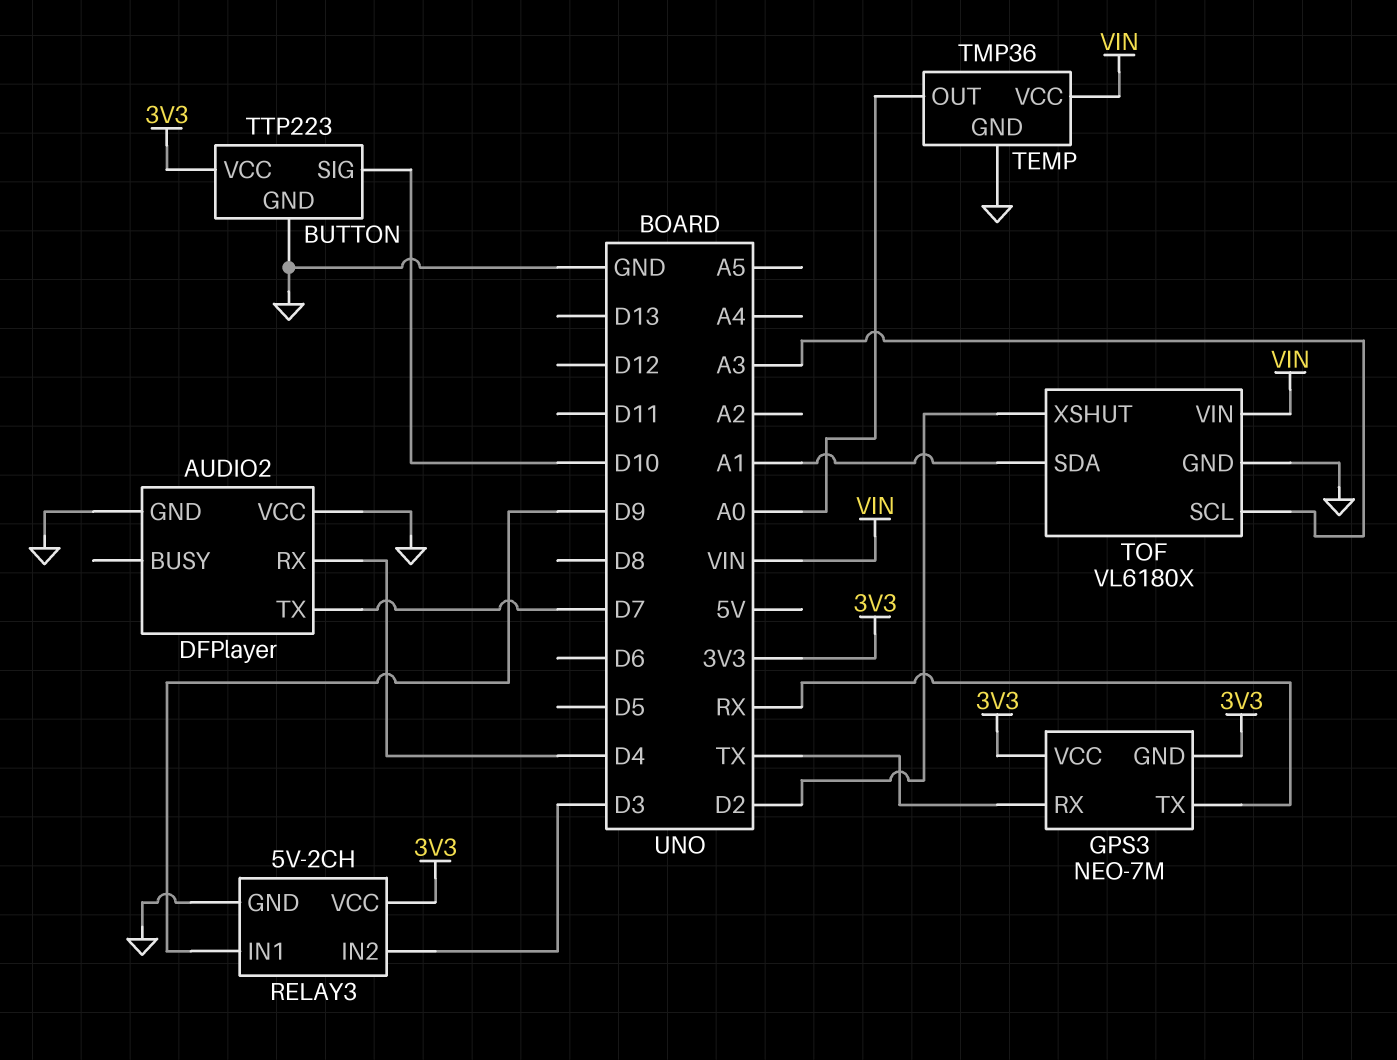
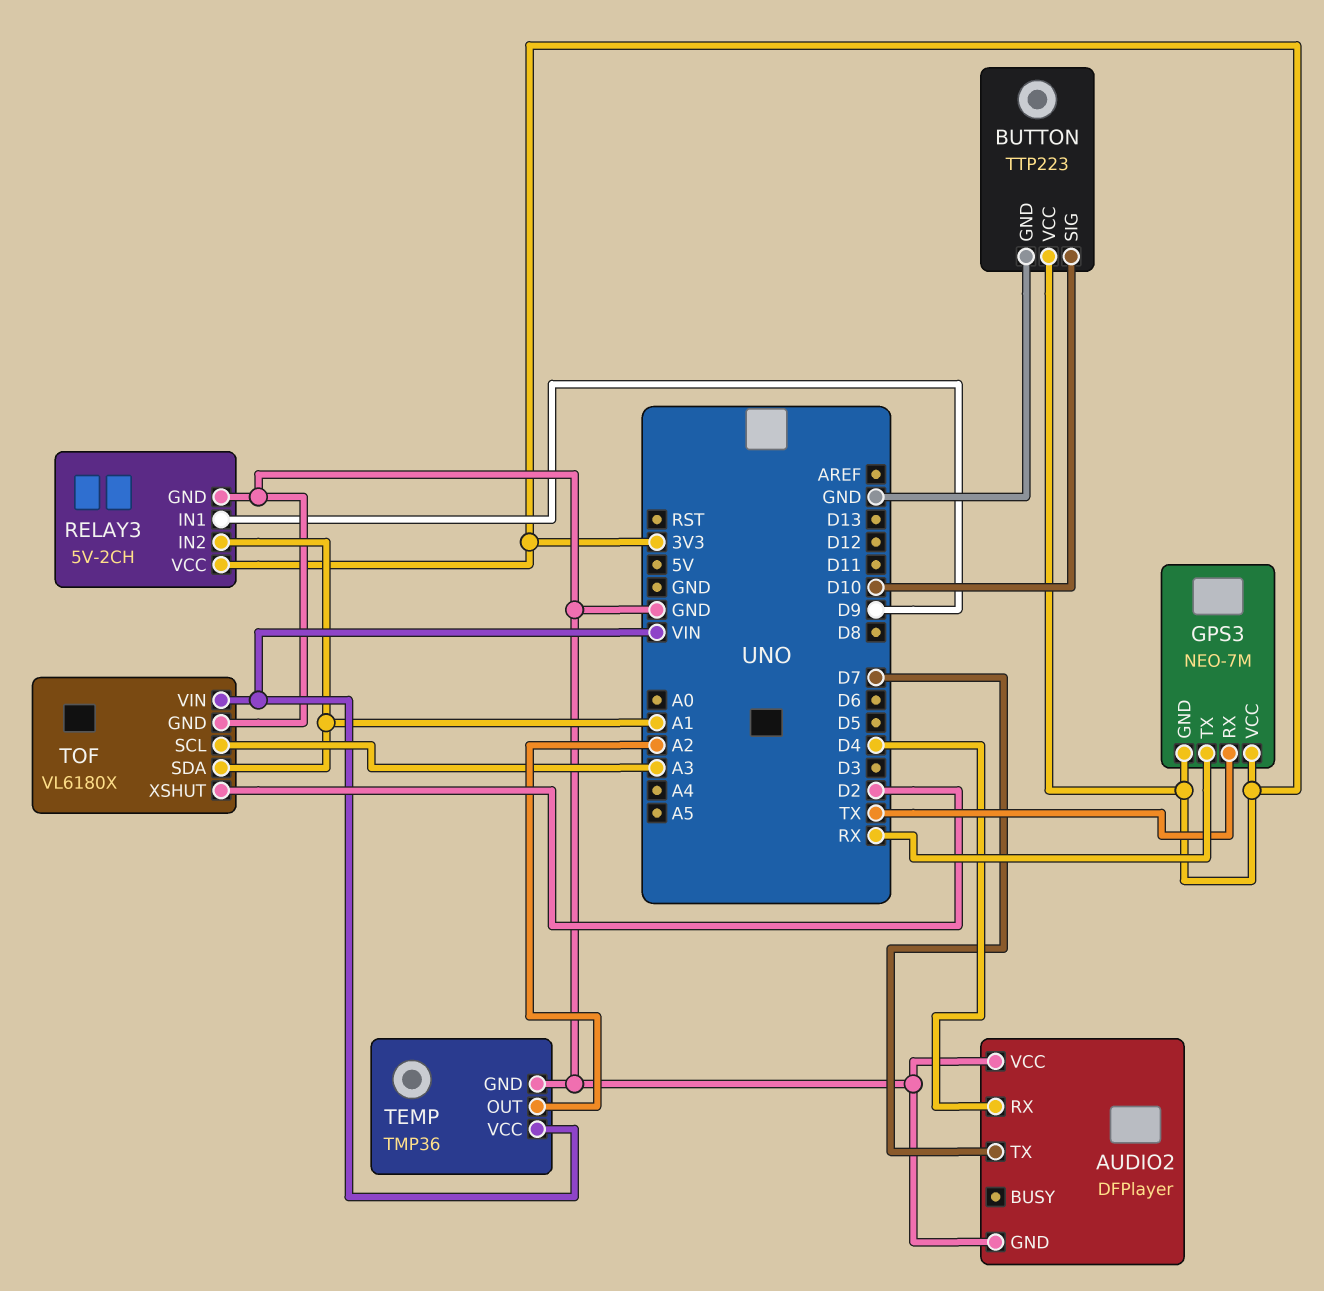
RELAY3 pin IN2: D3 -> A1
TEMP pin OUT: A0 -> A2

